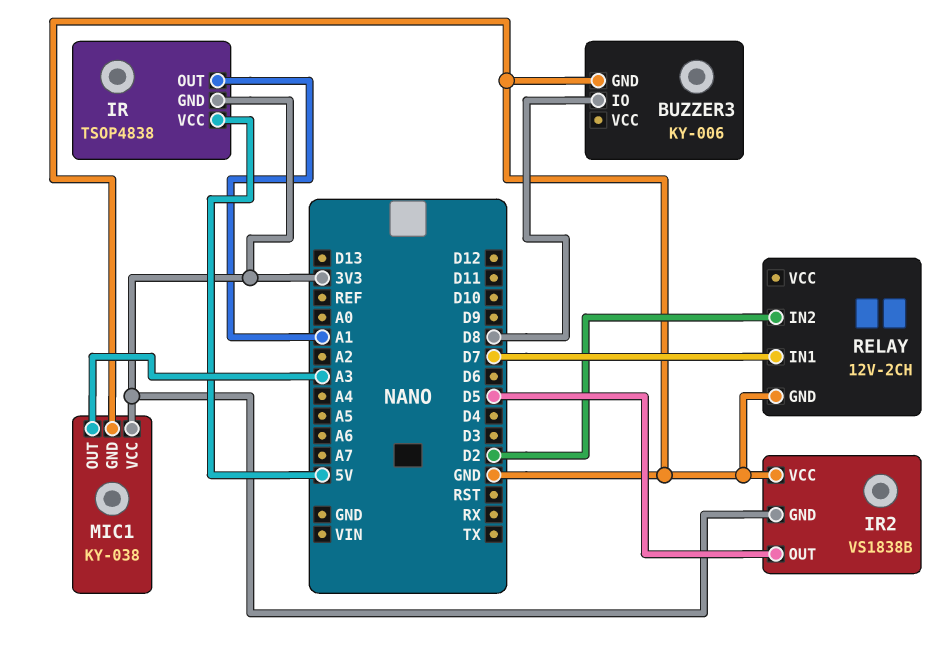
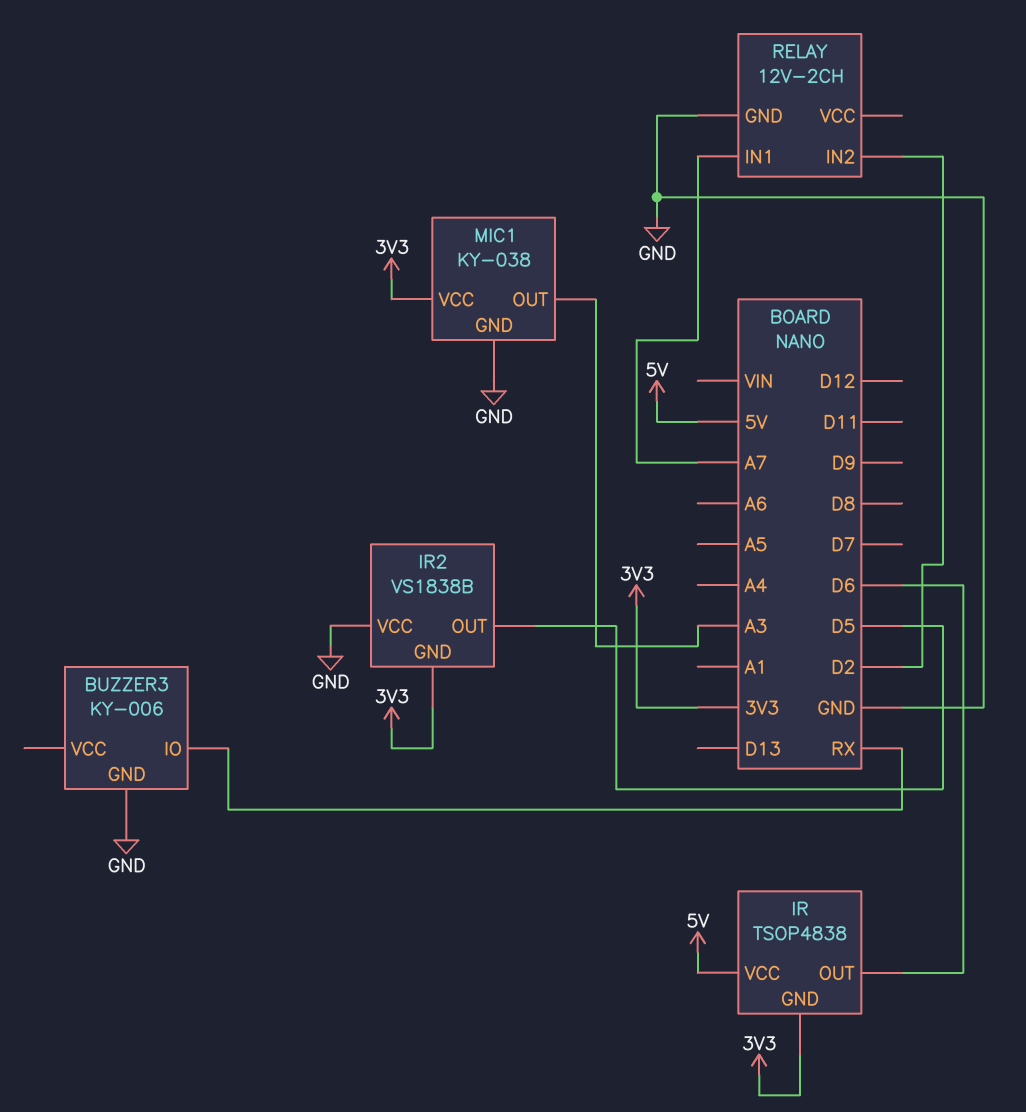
BUZZER3 pin IO: D8 -> RX
IR pin OUT: A1 -> D6
RELAY pin IN1: D7 -> A7

